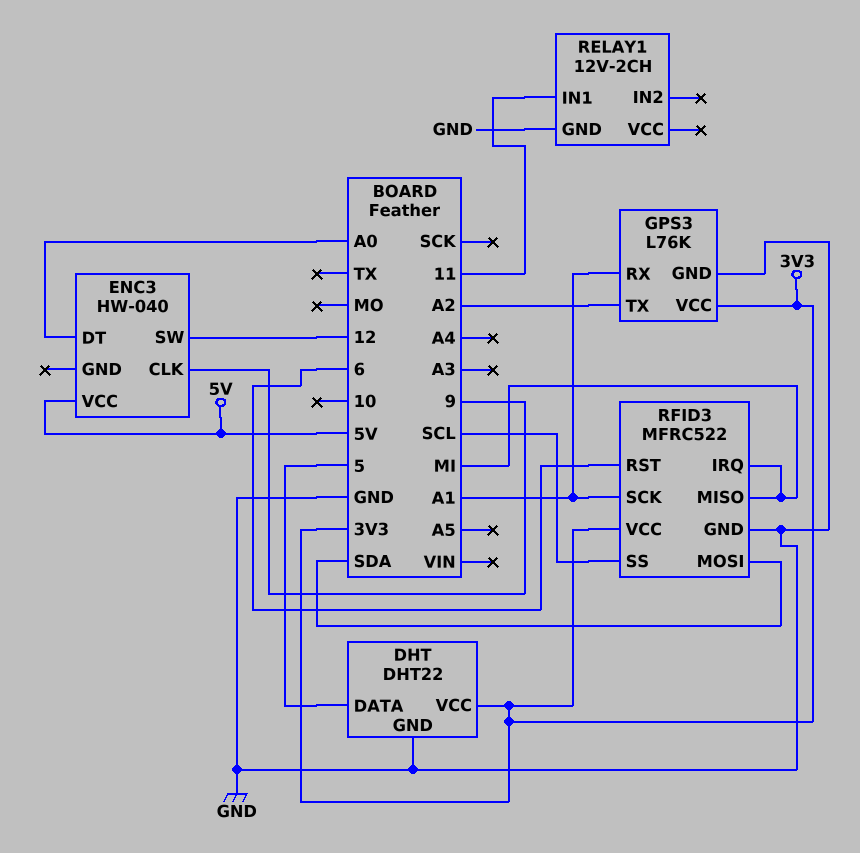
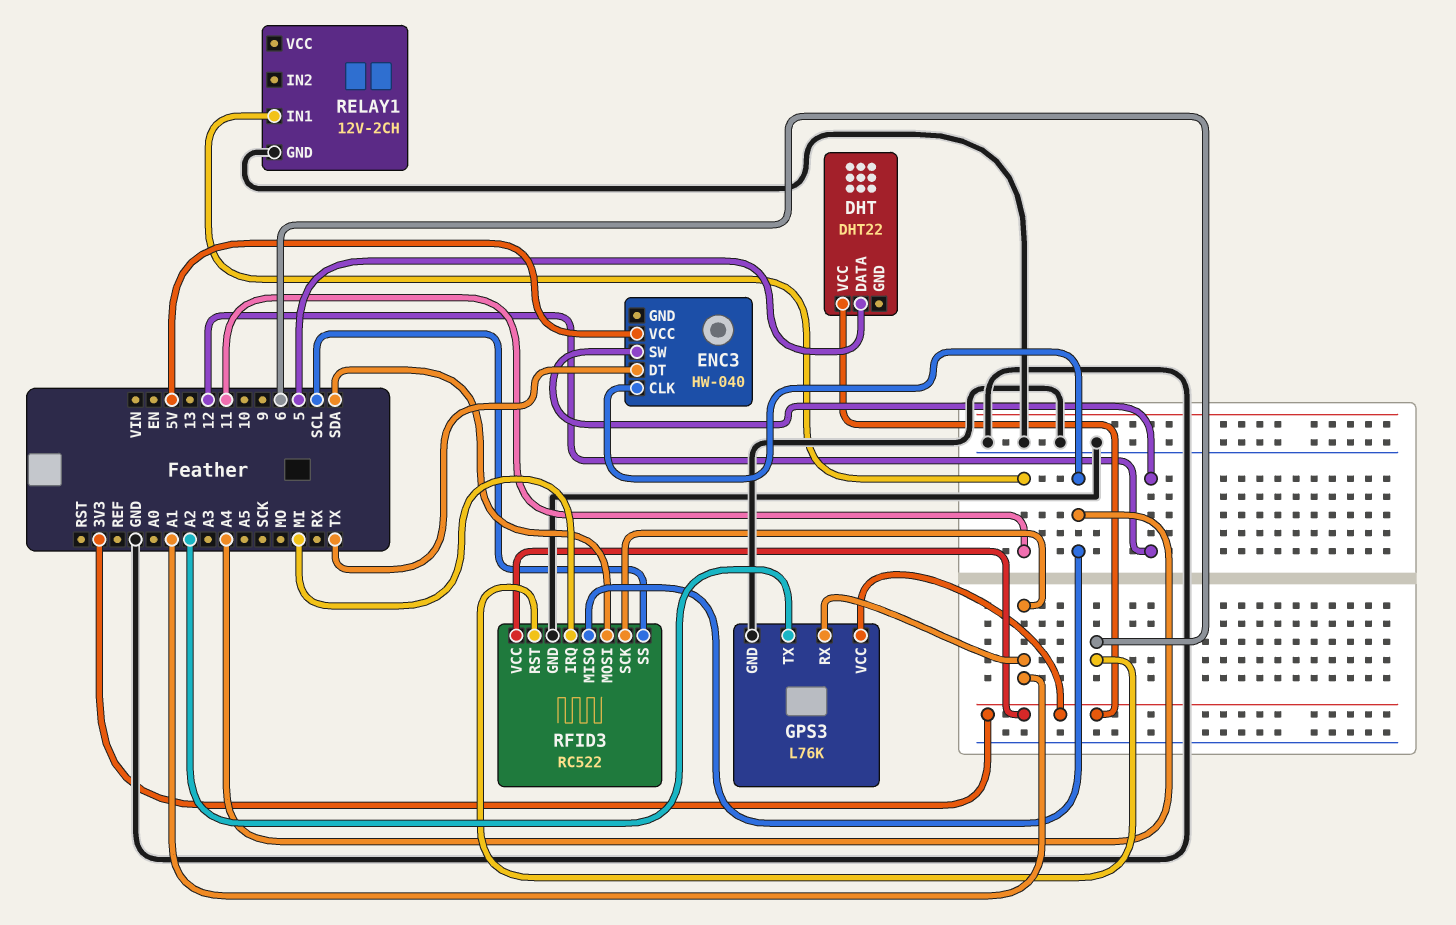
DHT pin GND: GND -> none
ENC3 pin CLK: 9 -> A4
ENC3 pin DT: A0 -> TX
RFID3: MFRC522 -> RC522
RFID3 pin MISO: MI -> A4

